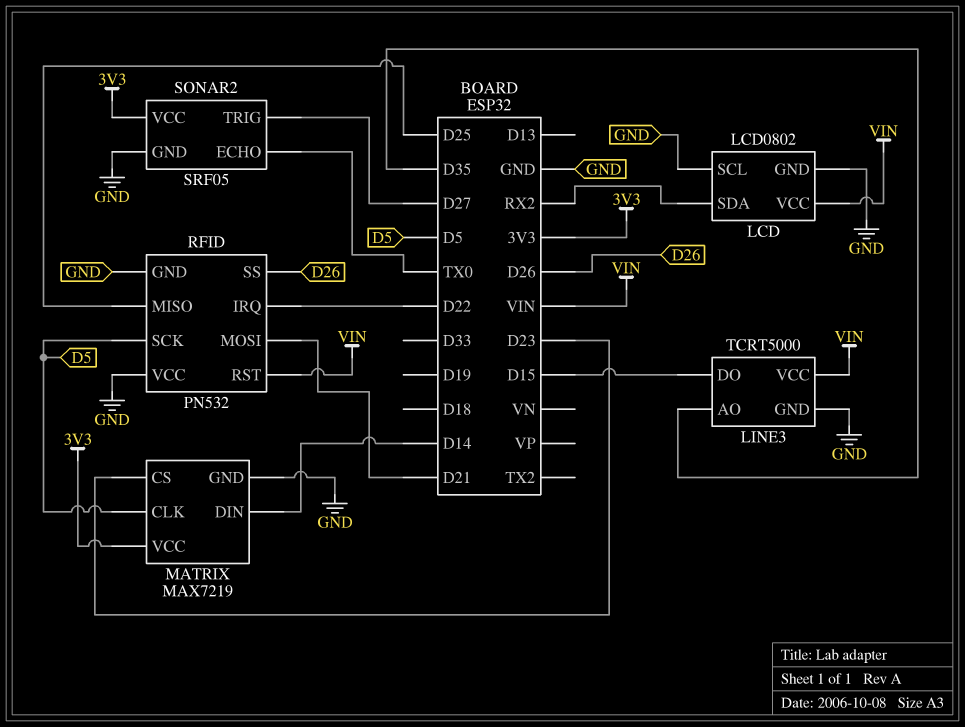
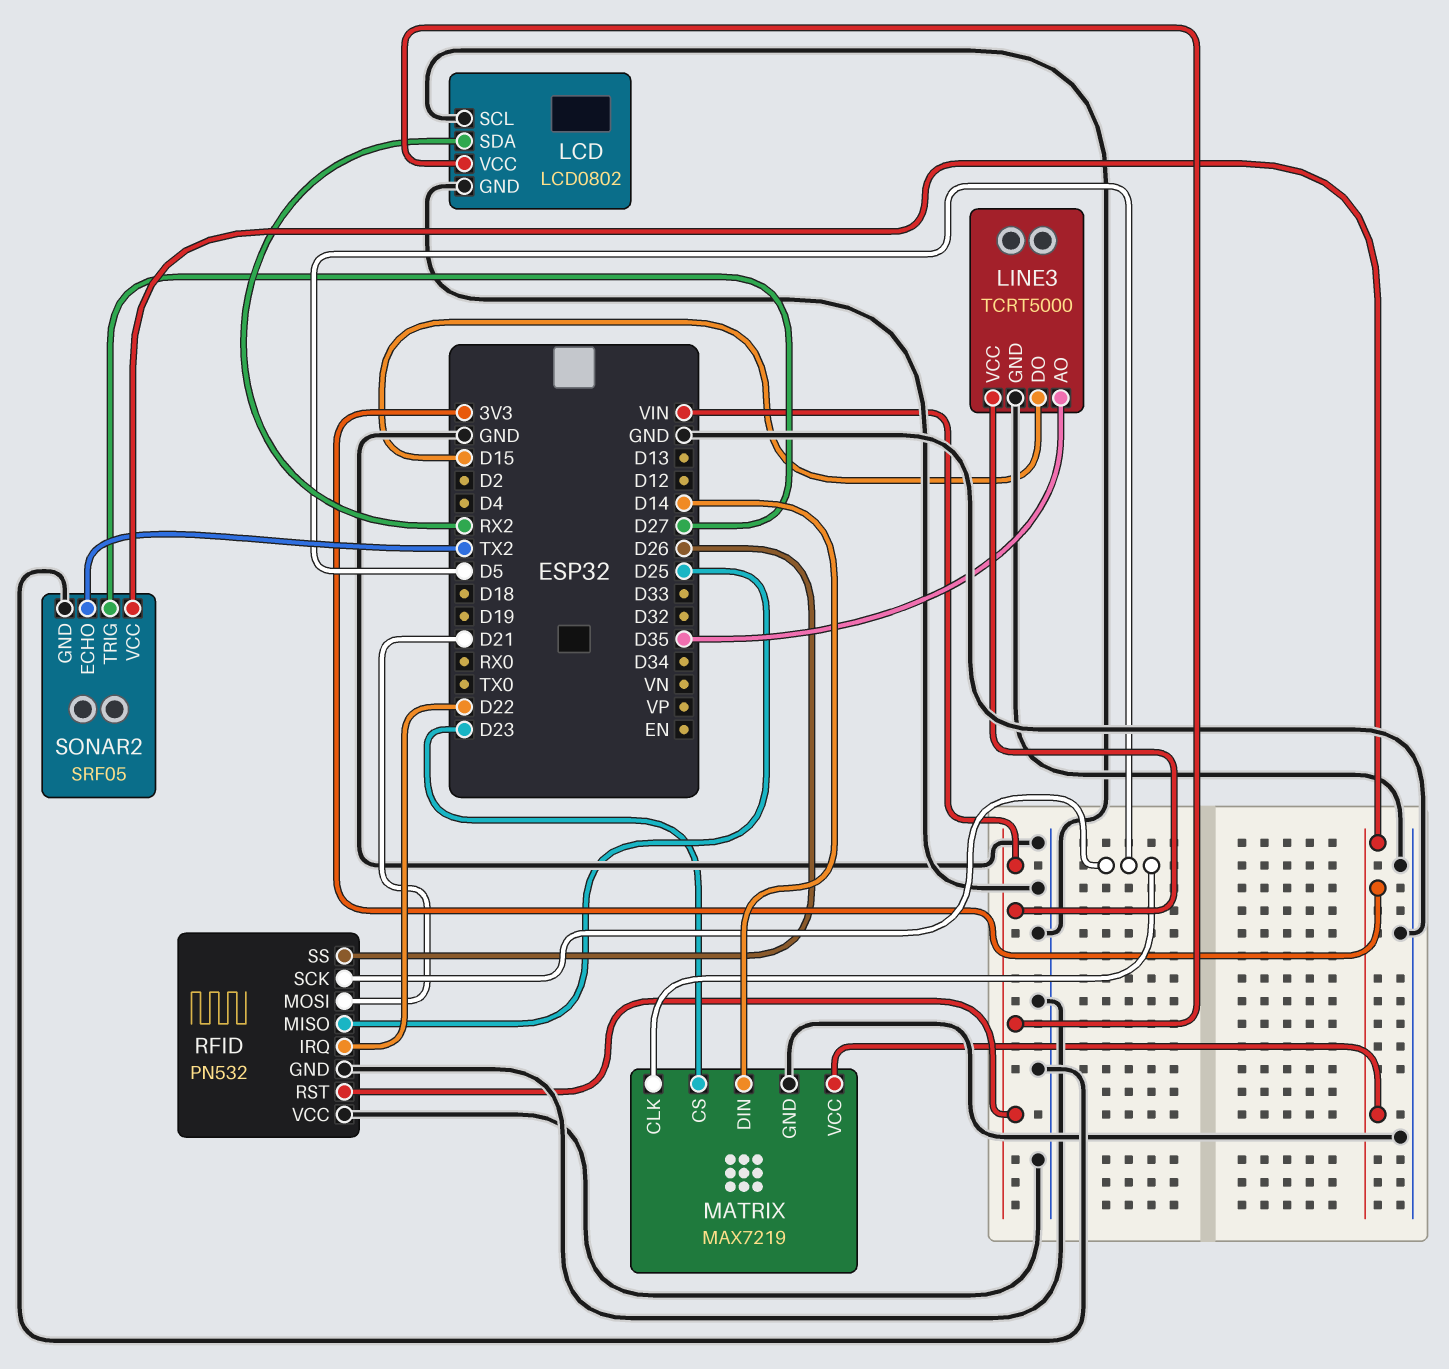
SONAR2 pin ECHO: TX0 -> TX2

